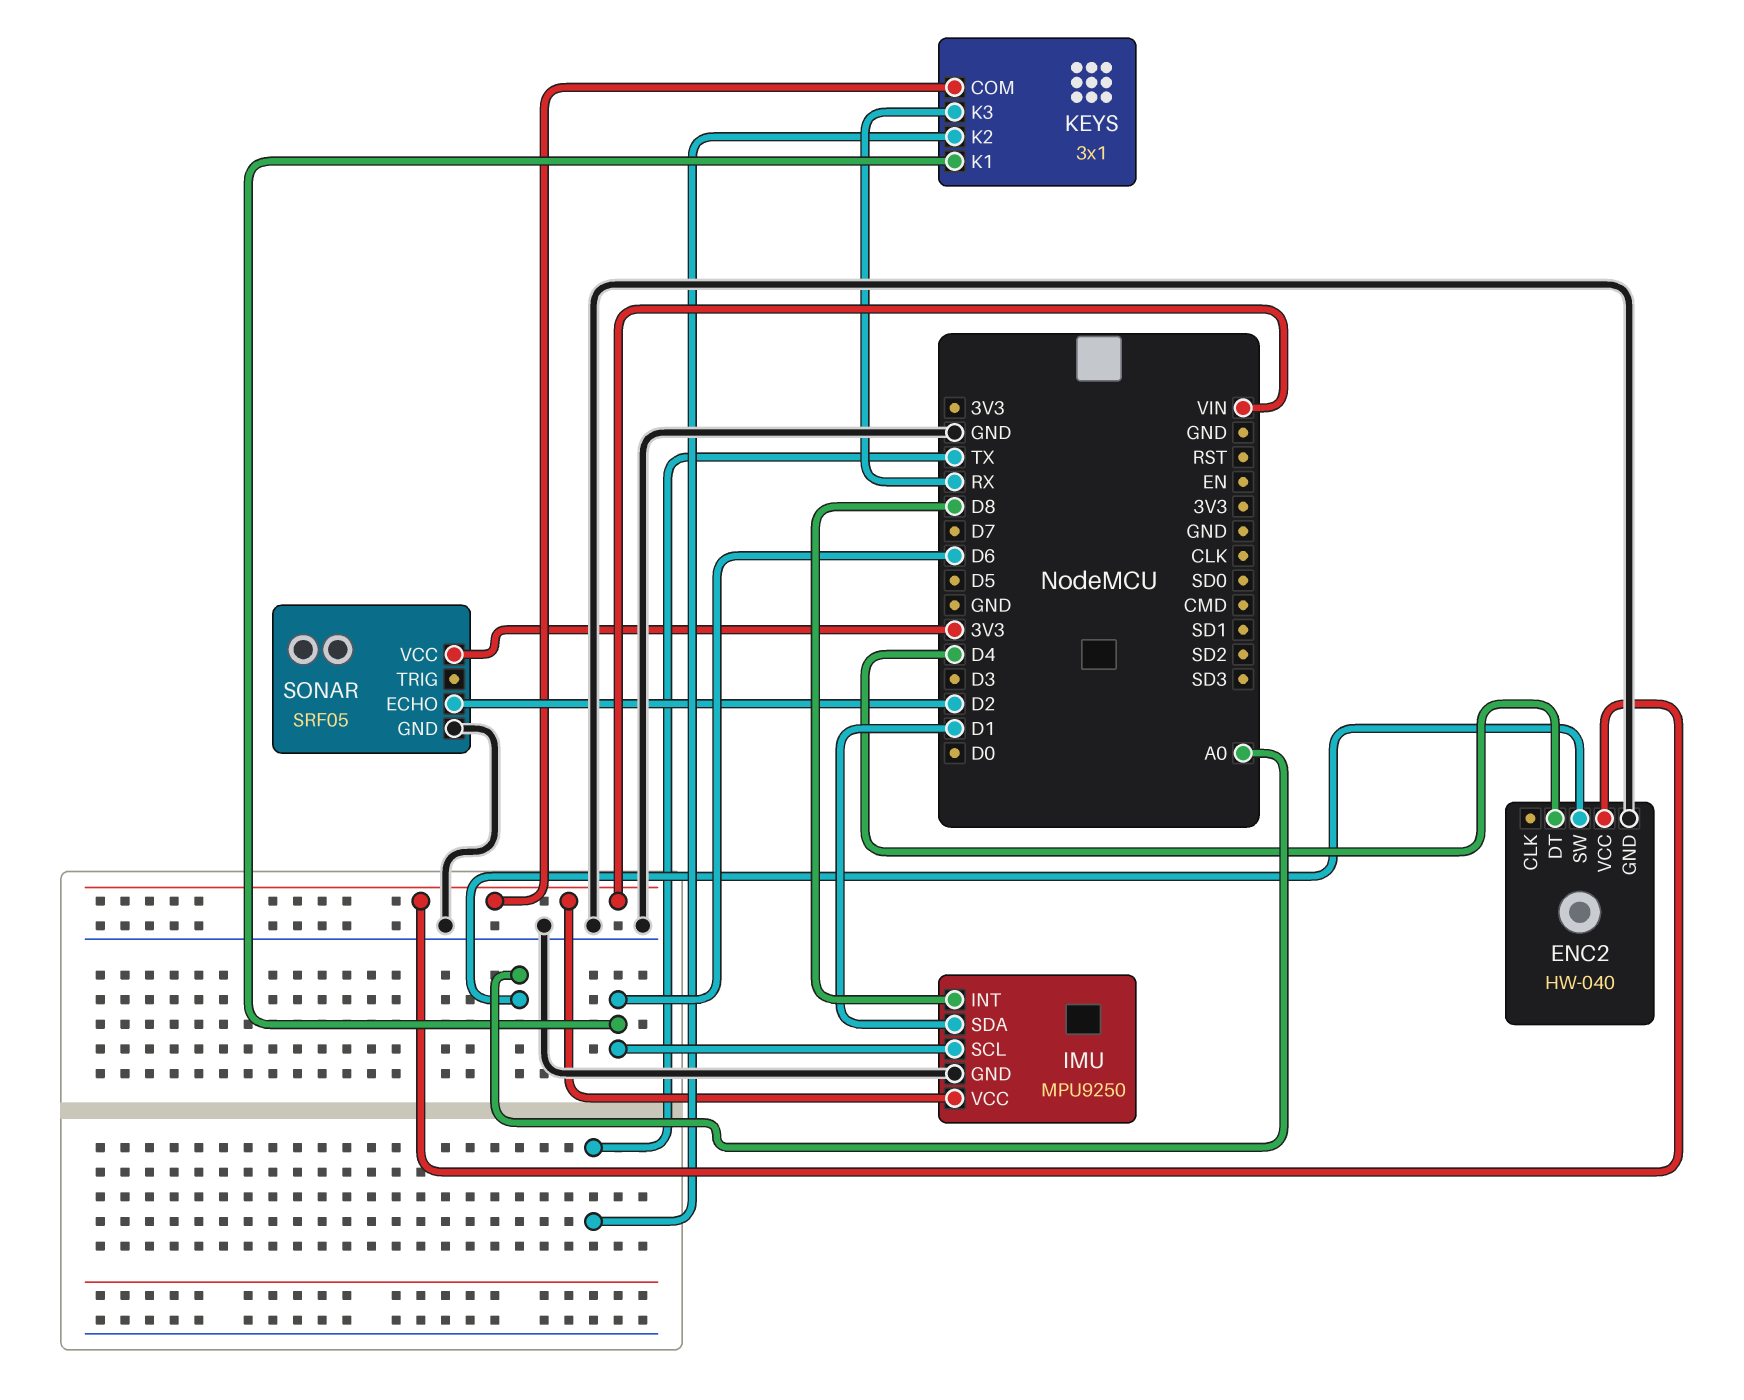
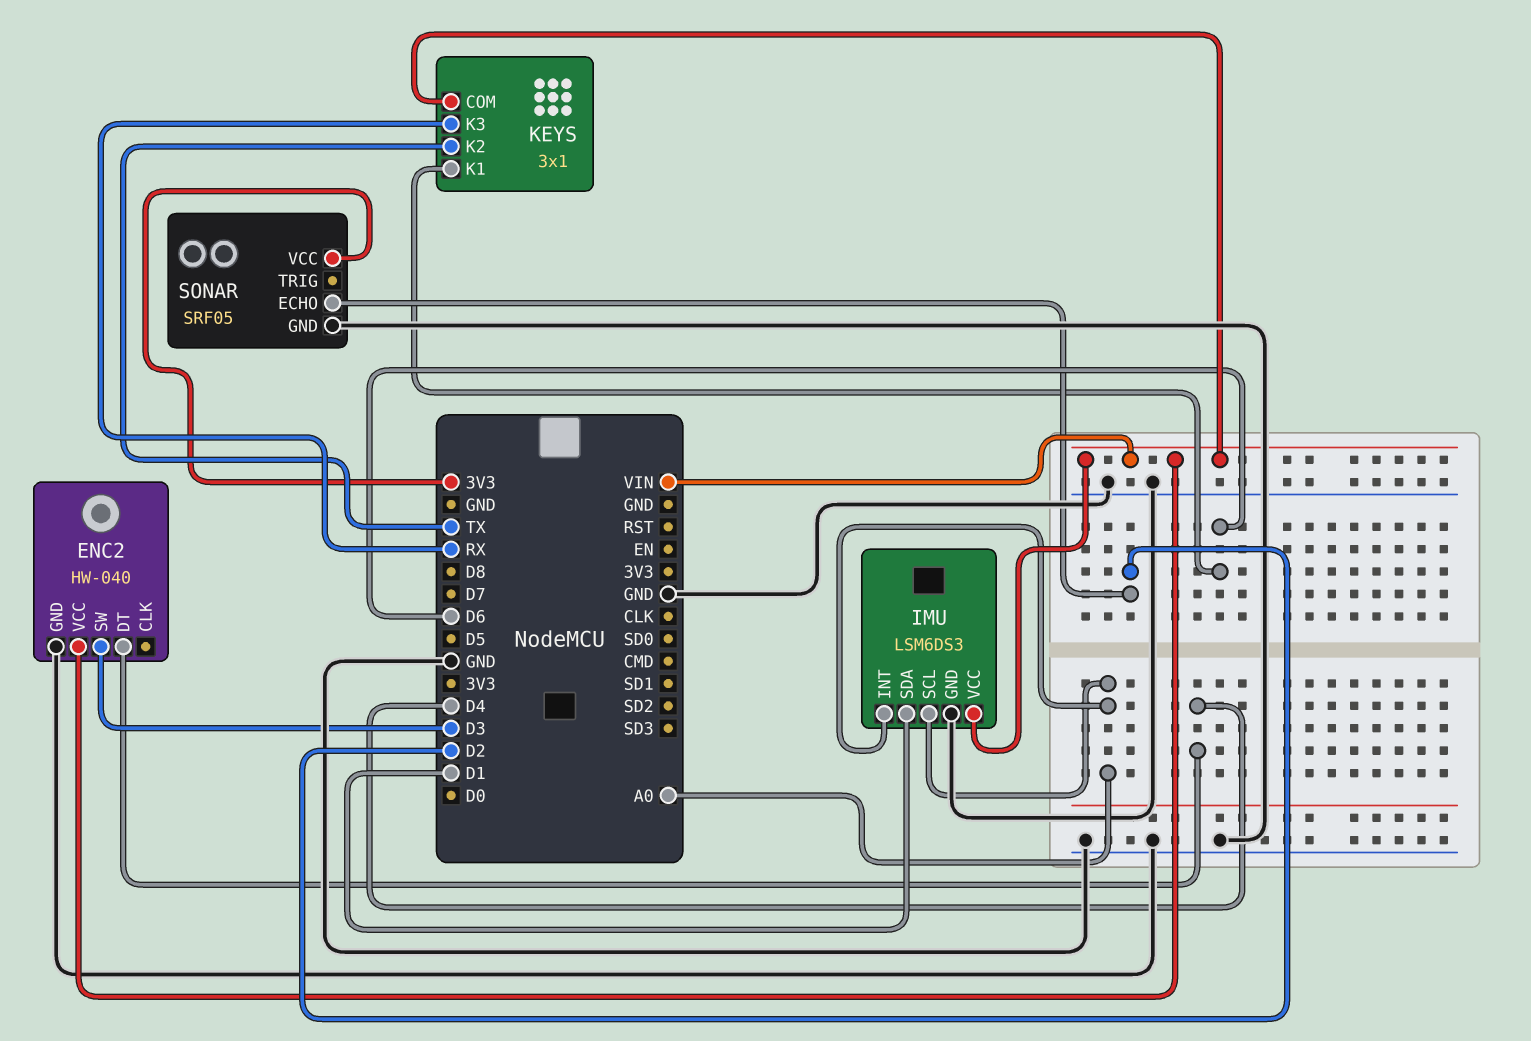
ENC2 pin SW: A0 -> D3
IMU: MPU9250 -> LSM6DS3
IMU pin INT: D8 -> A0
IMU pin SCL: D6 -> A0

